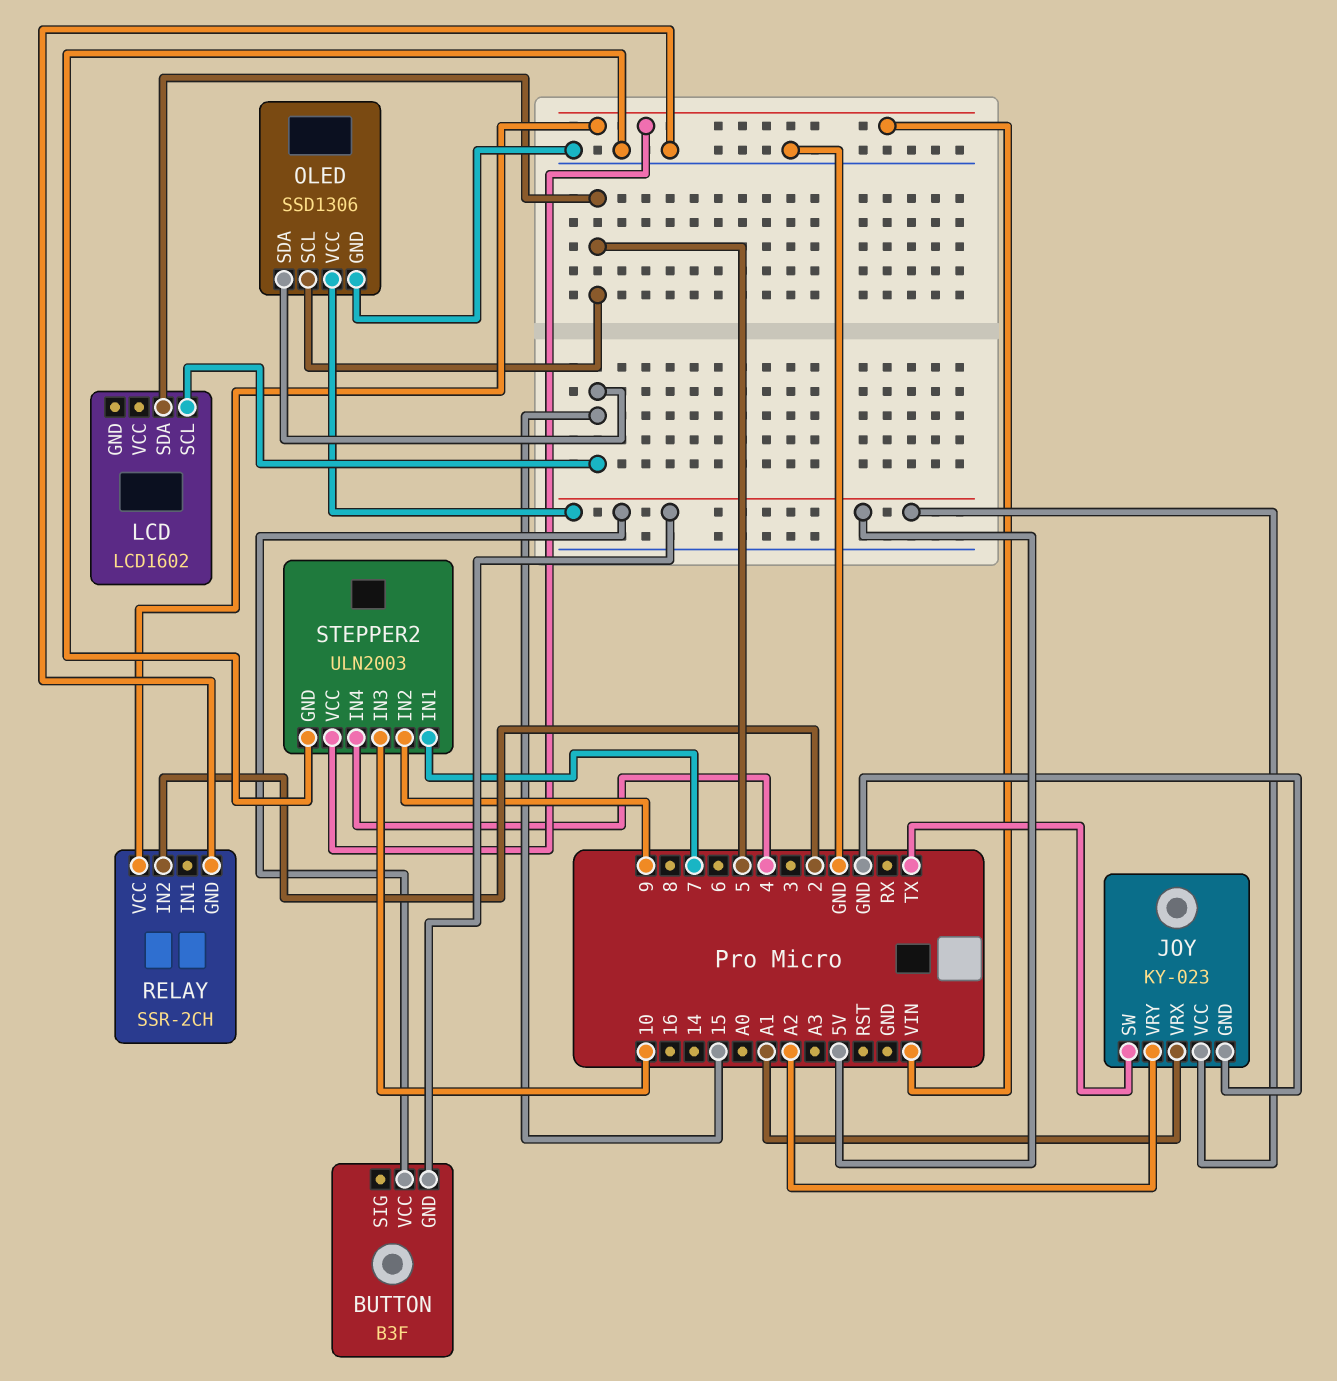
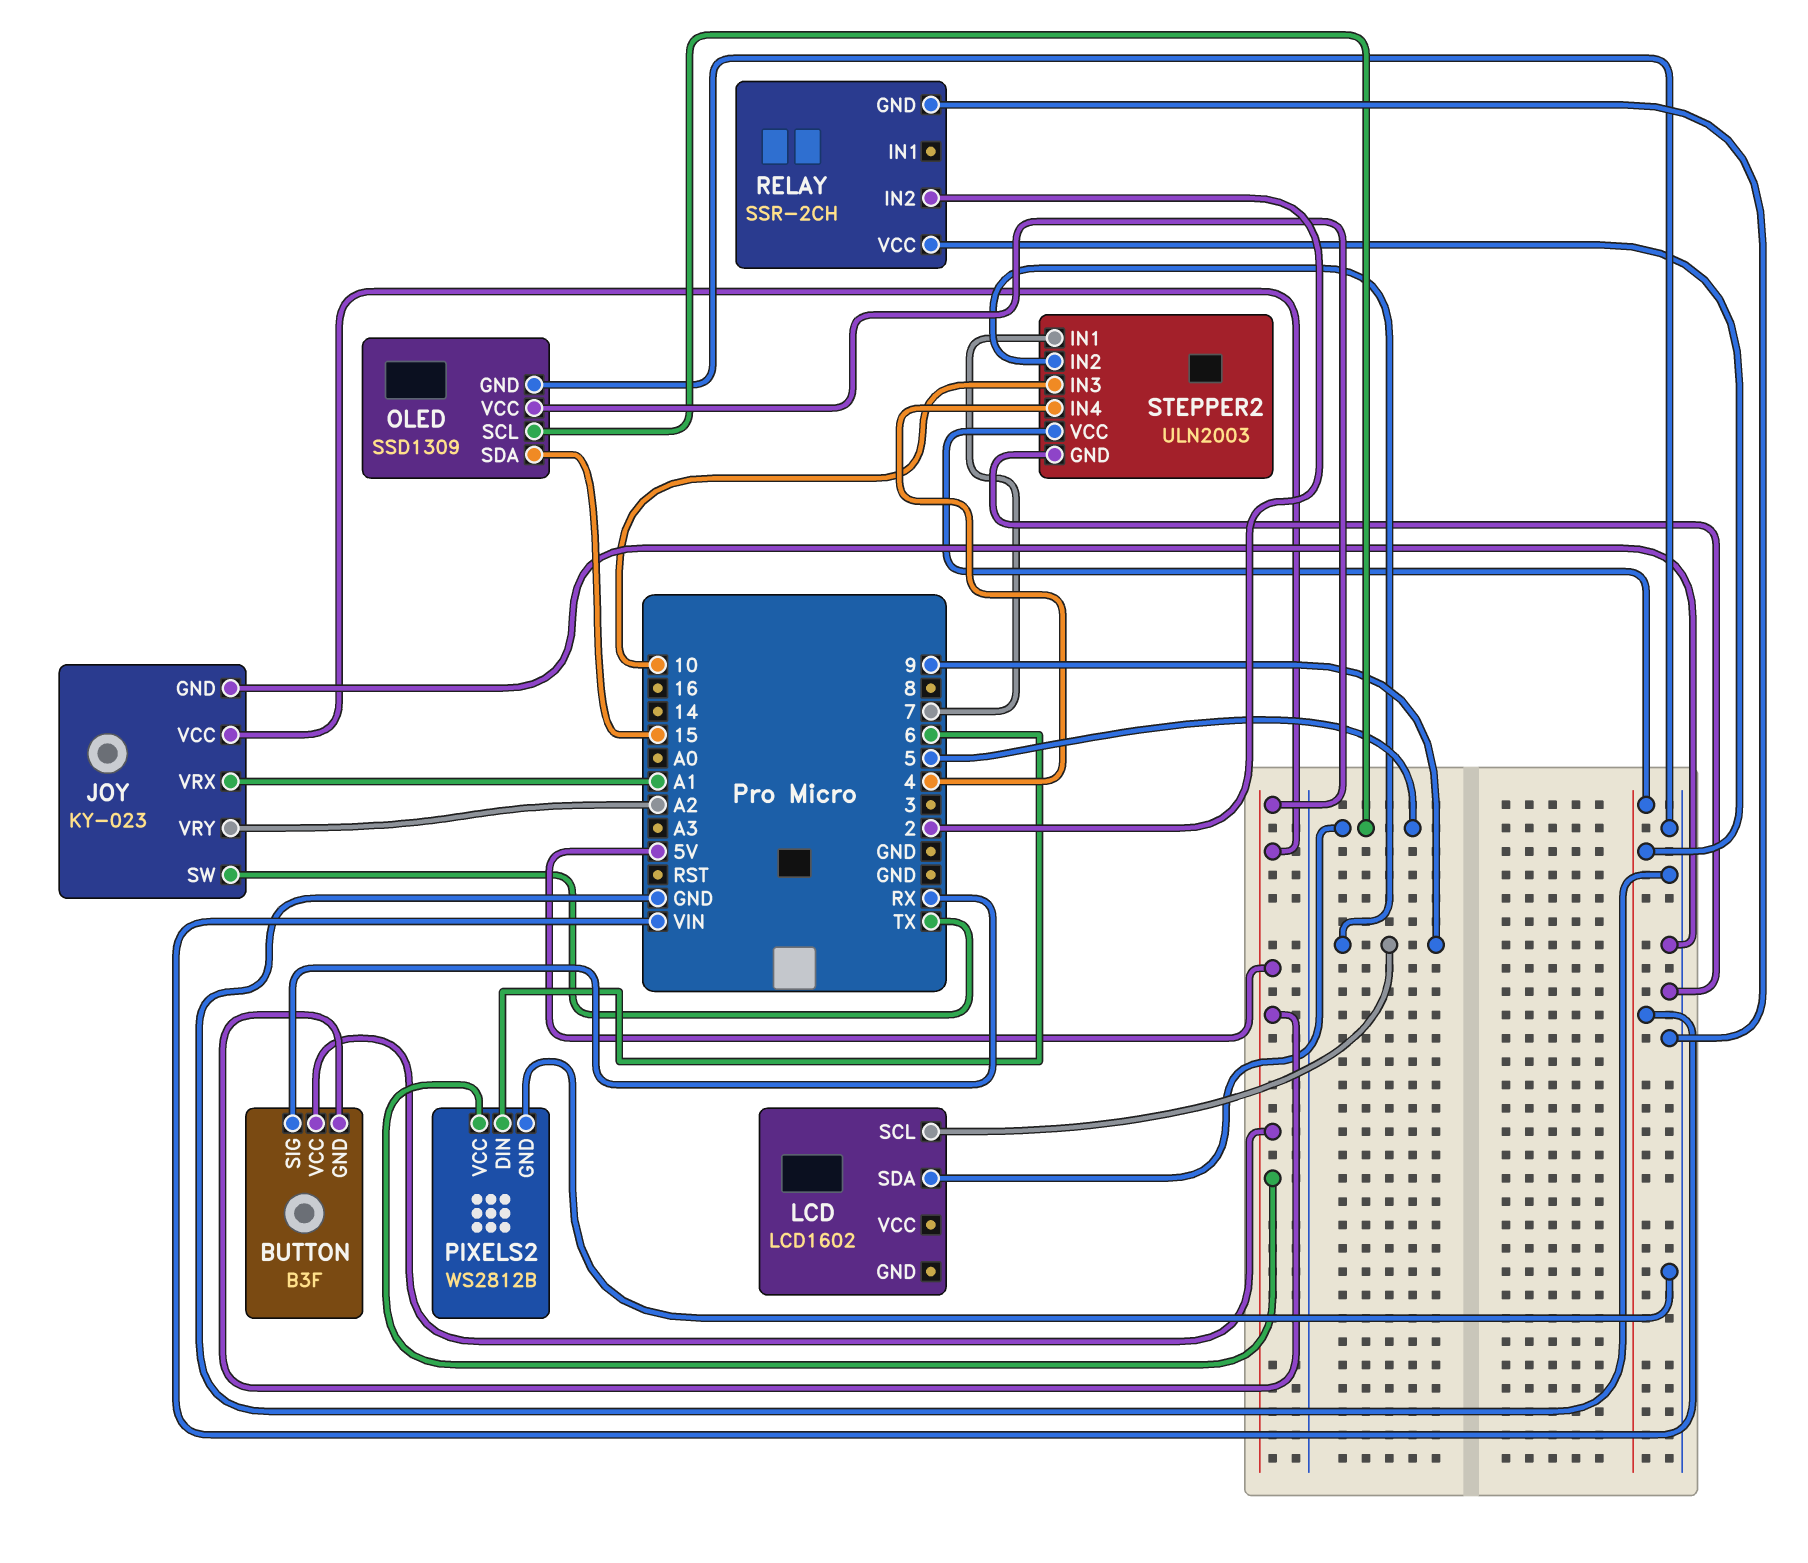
BUTTON pin SIG: none -> RX
LCD pin SCL: 15 -> 9
OLED: SSD1306 -> SSD1309
PIXELS2: none -> WS2812B
PIXELS2 pin DIN: none -> 6
PIXELS2 pin GND: none -> GND
PIXELS2 pin VCC: none -> 5V

